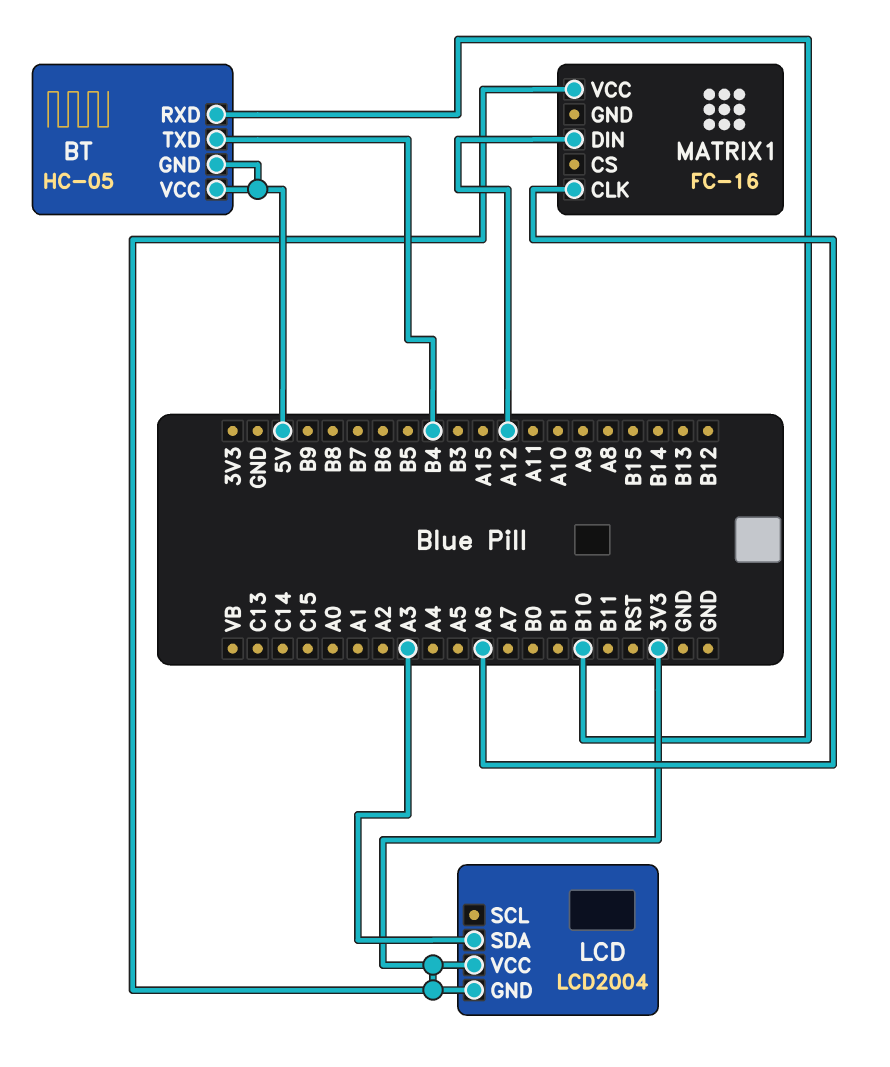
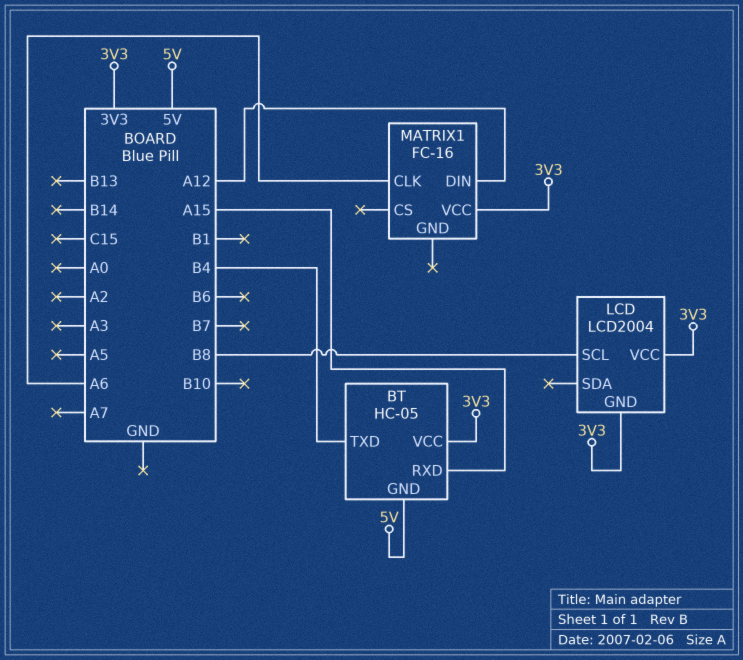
BT pin RXD: B10 -> A15
BT pin VCC: 5V -> 3V3
LCD pin SCL: none -> B8
LCD pin SDA: A3 -> none

